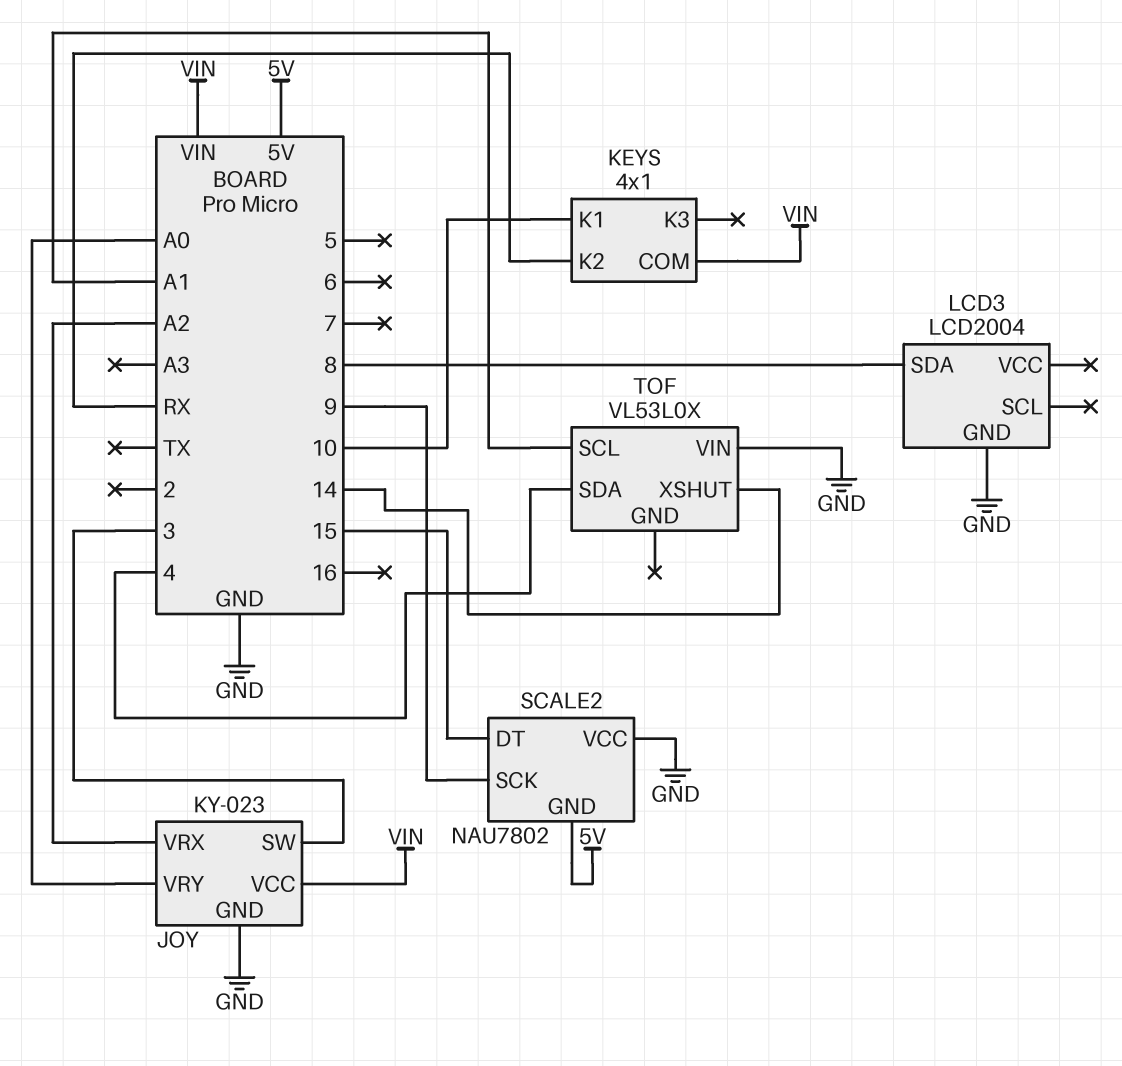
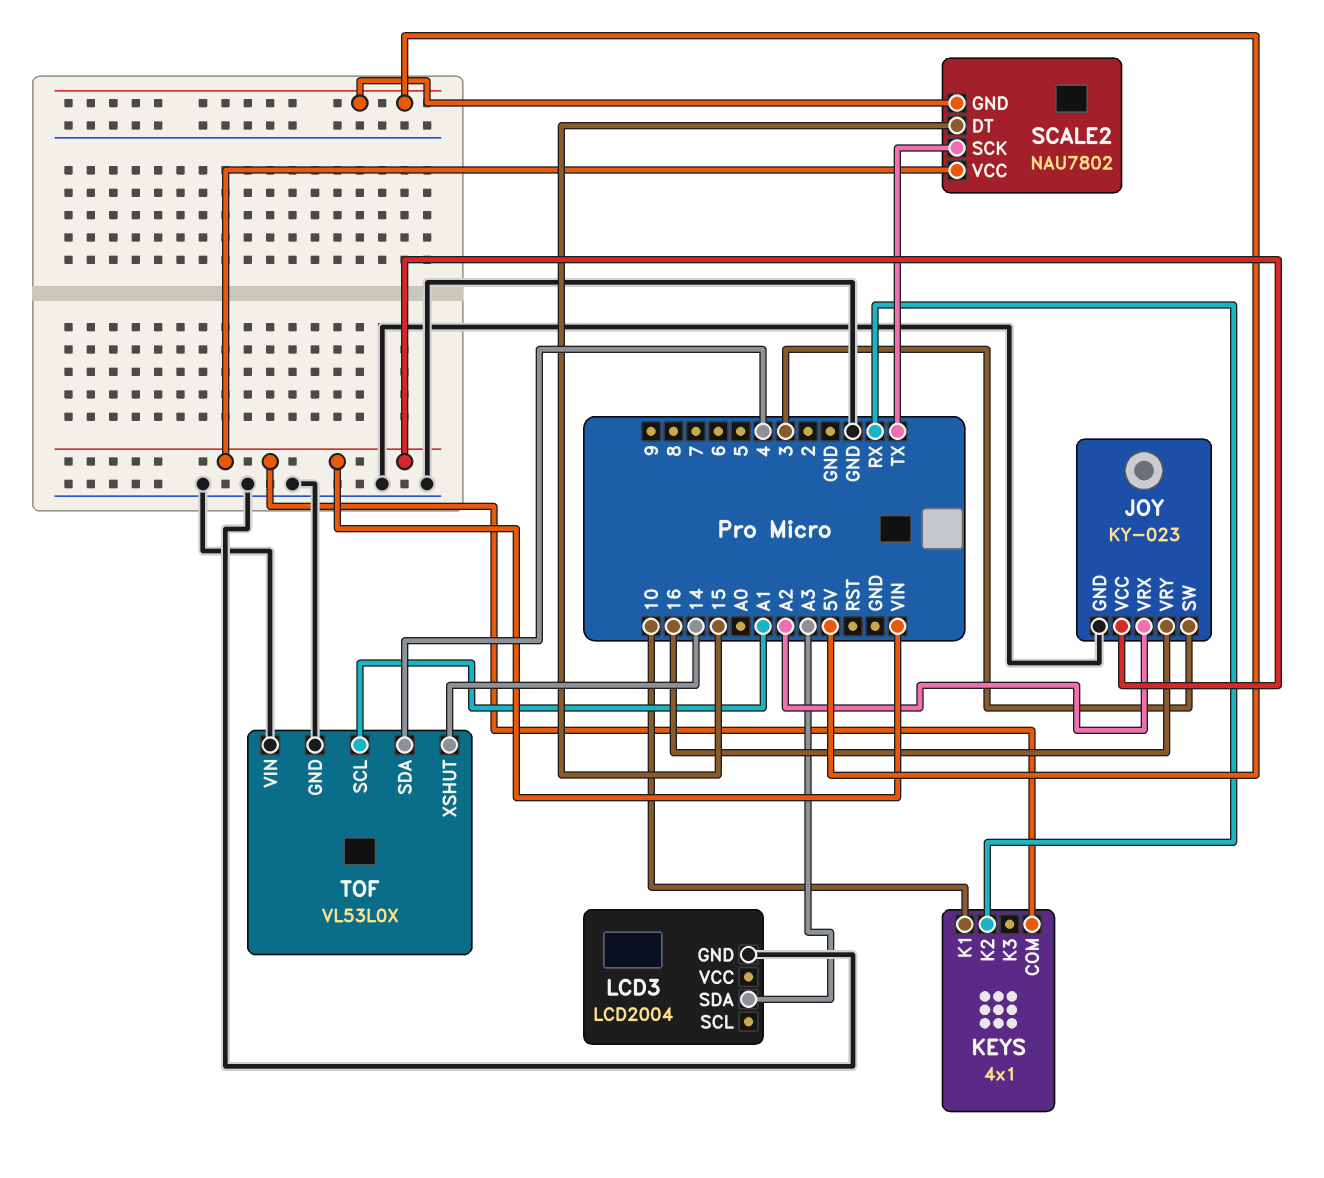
JOY pin VRY: A0 -> 16
LCD3 pin SDA: 8 -> A3
SCALE2 pin SCK: 9 -> TX
SCALE2 pin VCC: GND -> VIN
TOF pin GND: none -> GND

